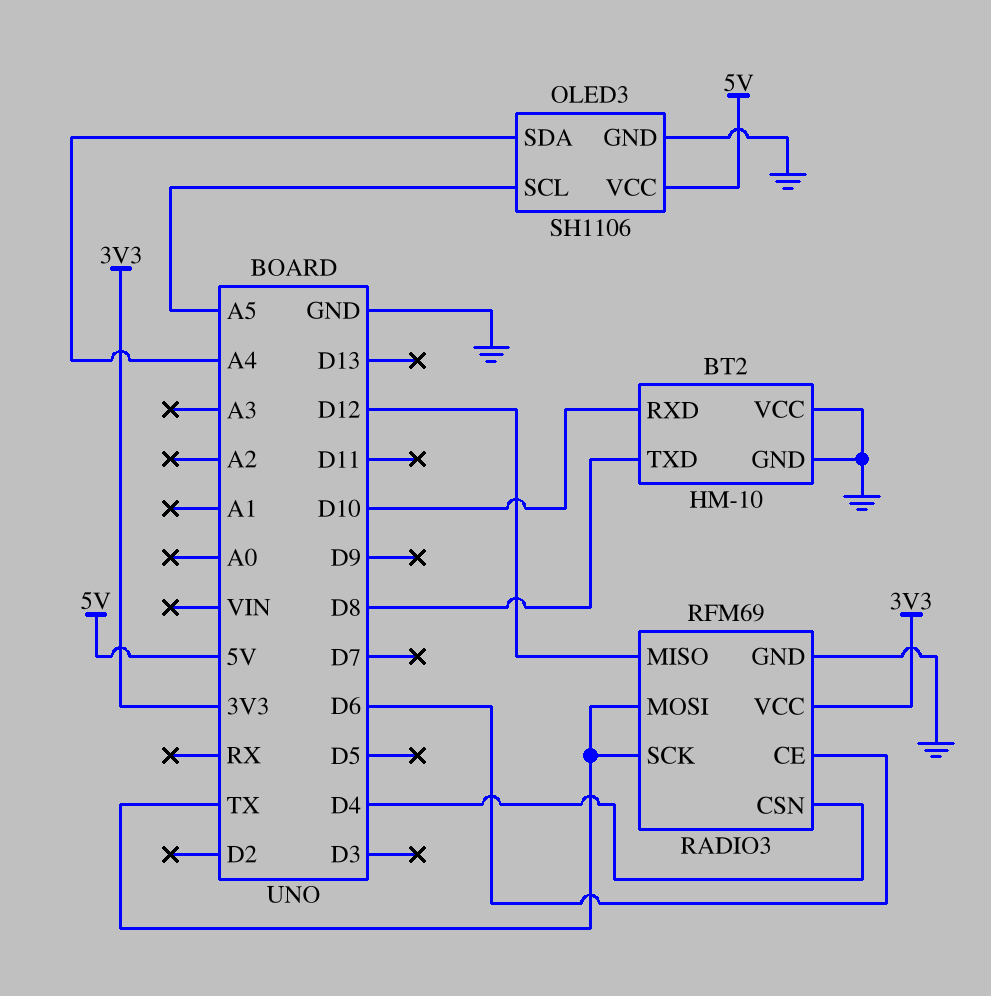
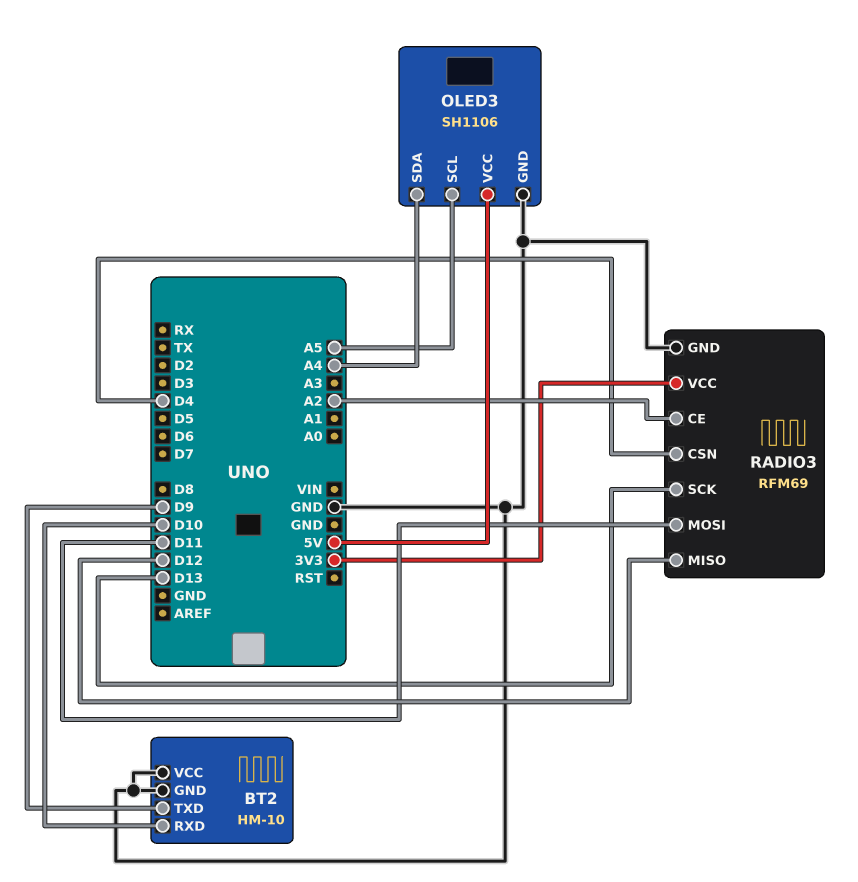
BT2 pin TXD: D8 -> D9
RADIO3 pin CE: D6 -> A2
RADIO3 pin MOSI: TX -> D11
RADIO3 pin SCK: TX -> D13

